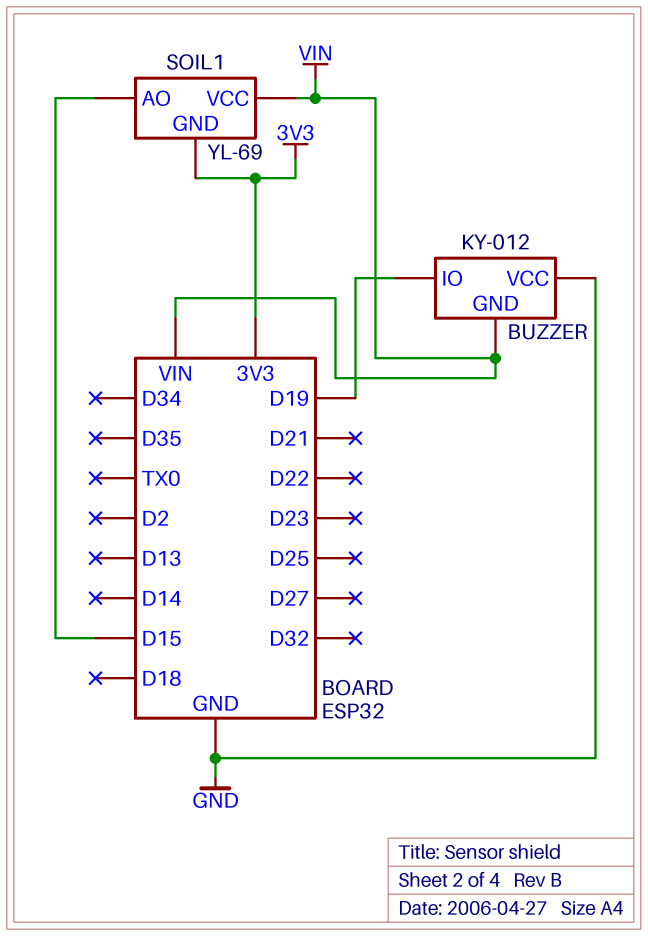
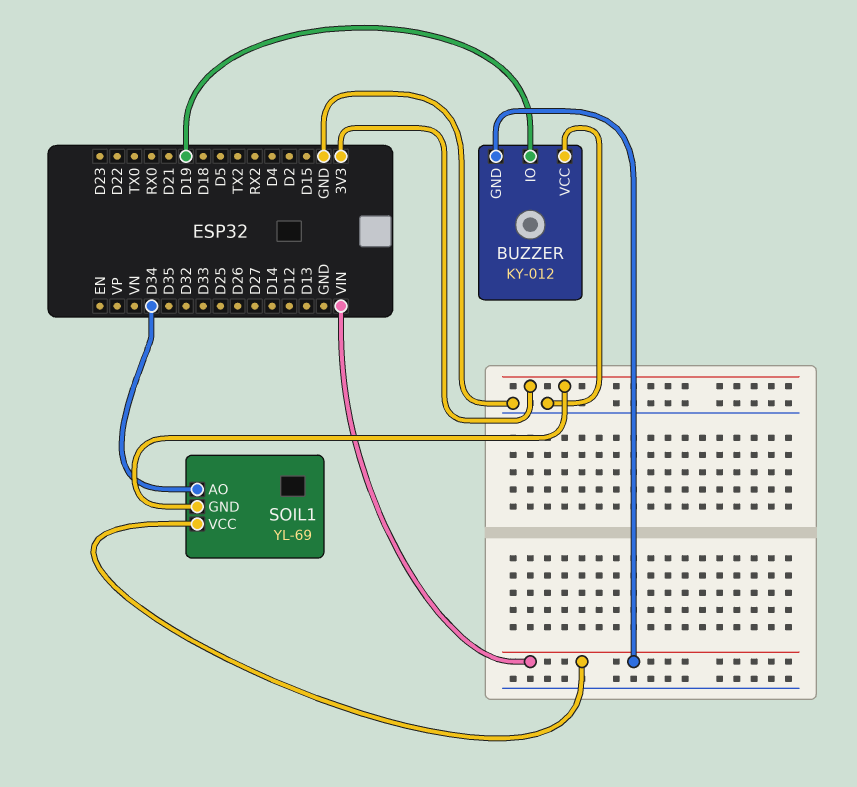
SOIL1 pin AO: D15 -> D34

